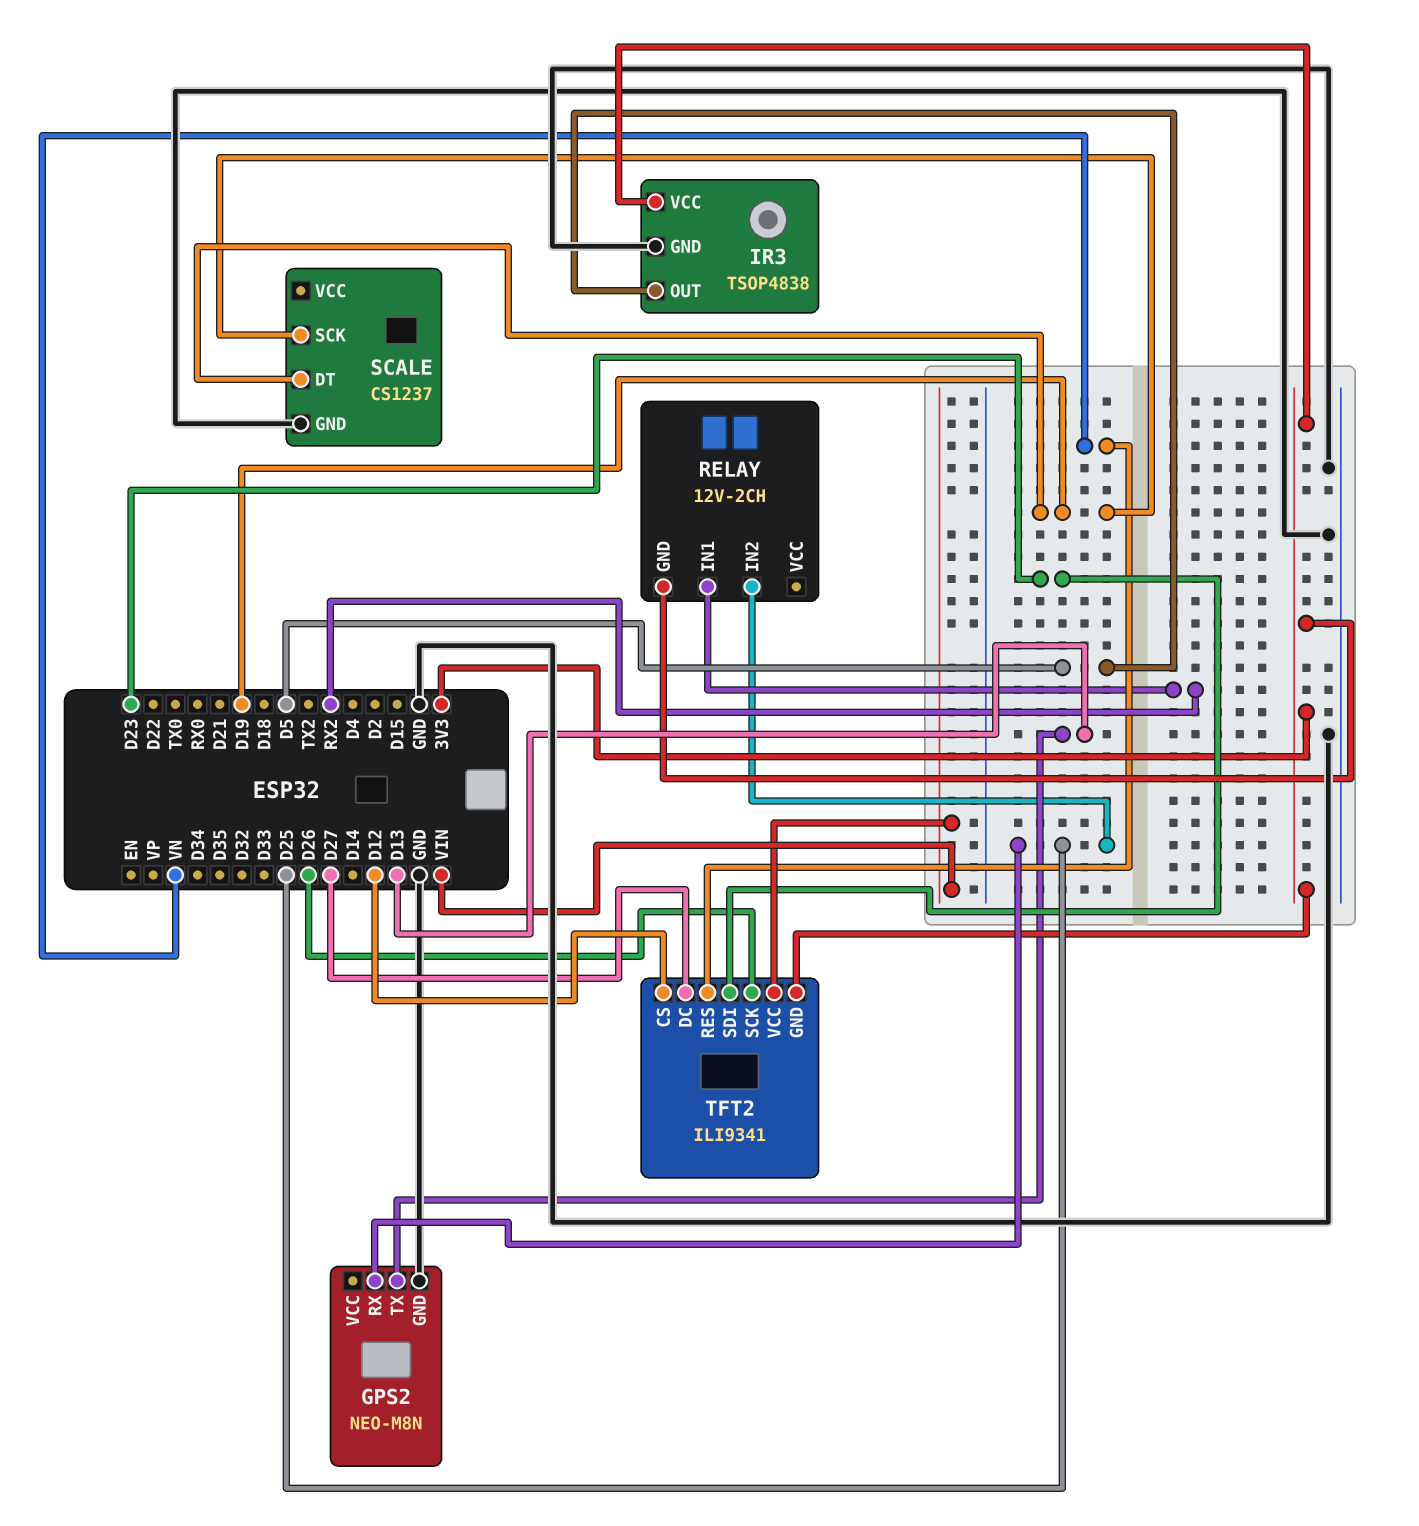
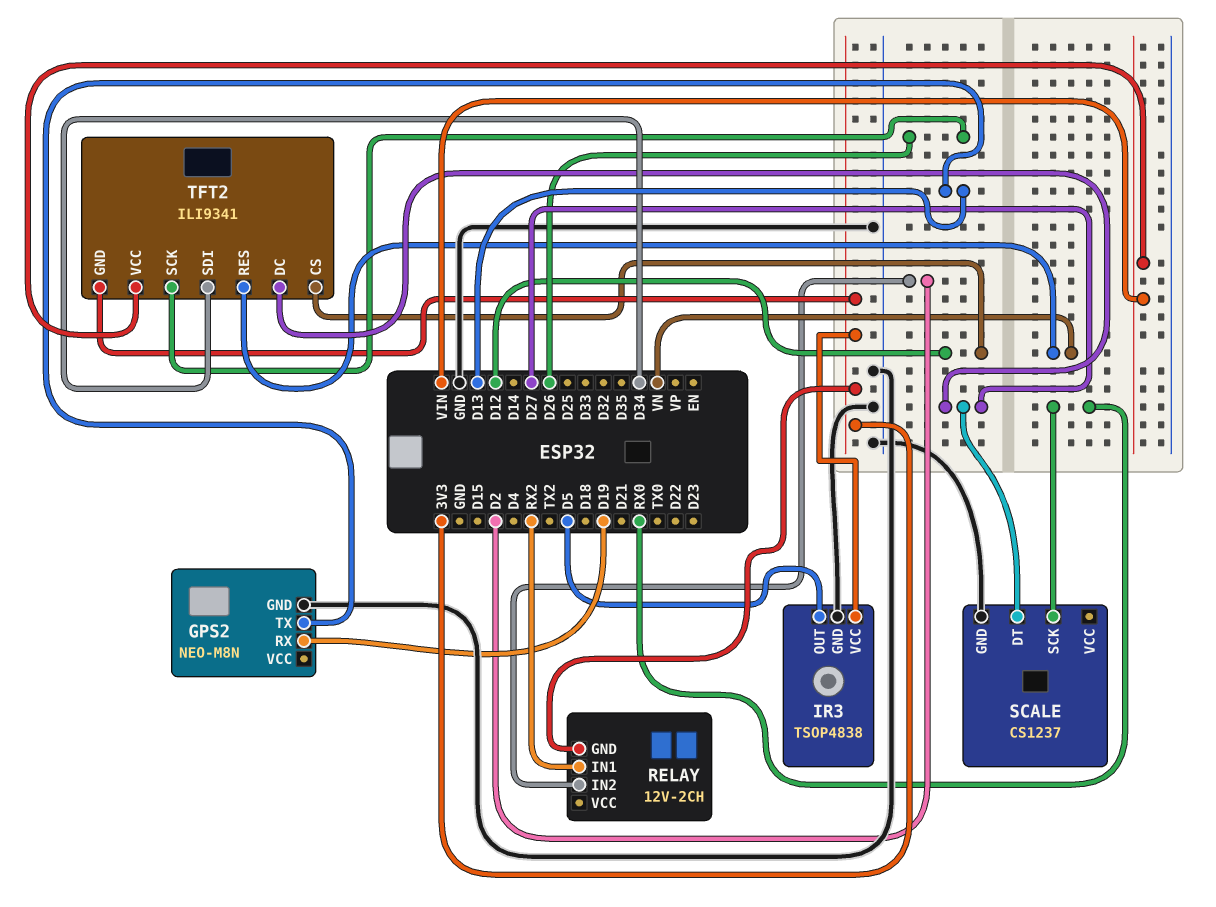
GPS2 pin RX: D25 -> D19
RELAY pin IN2: D25 -> D2
SCALE pin DT: D19 -> D27
SCALE pin SCK: D19 -> RX0
TFT2 pin SDI: D23 -> D34

